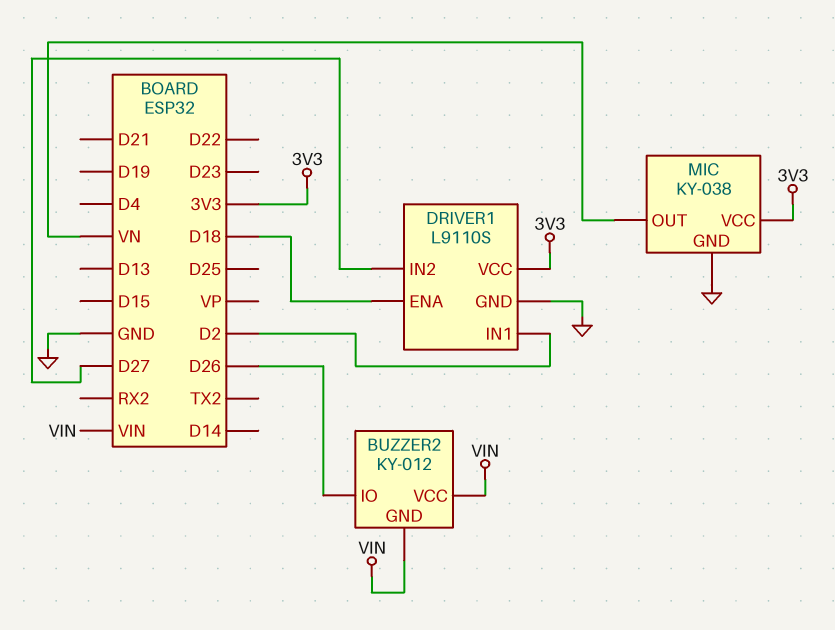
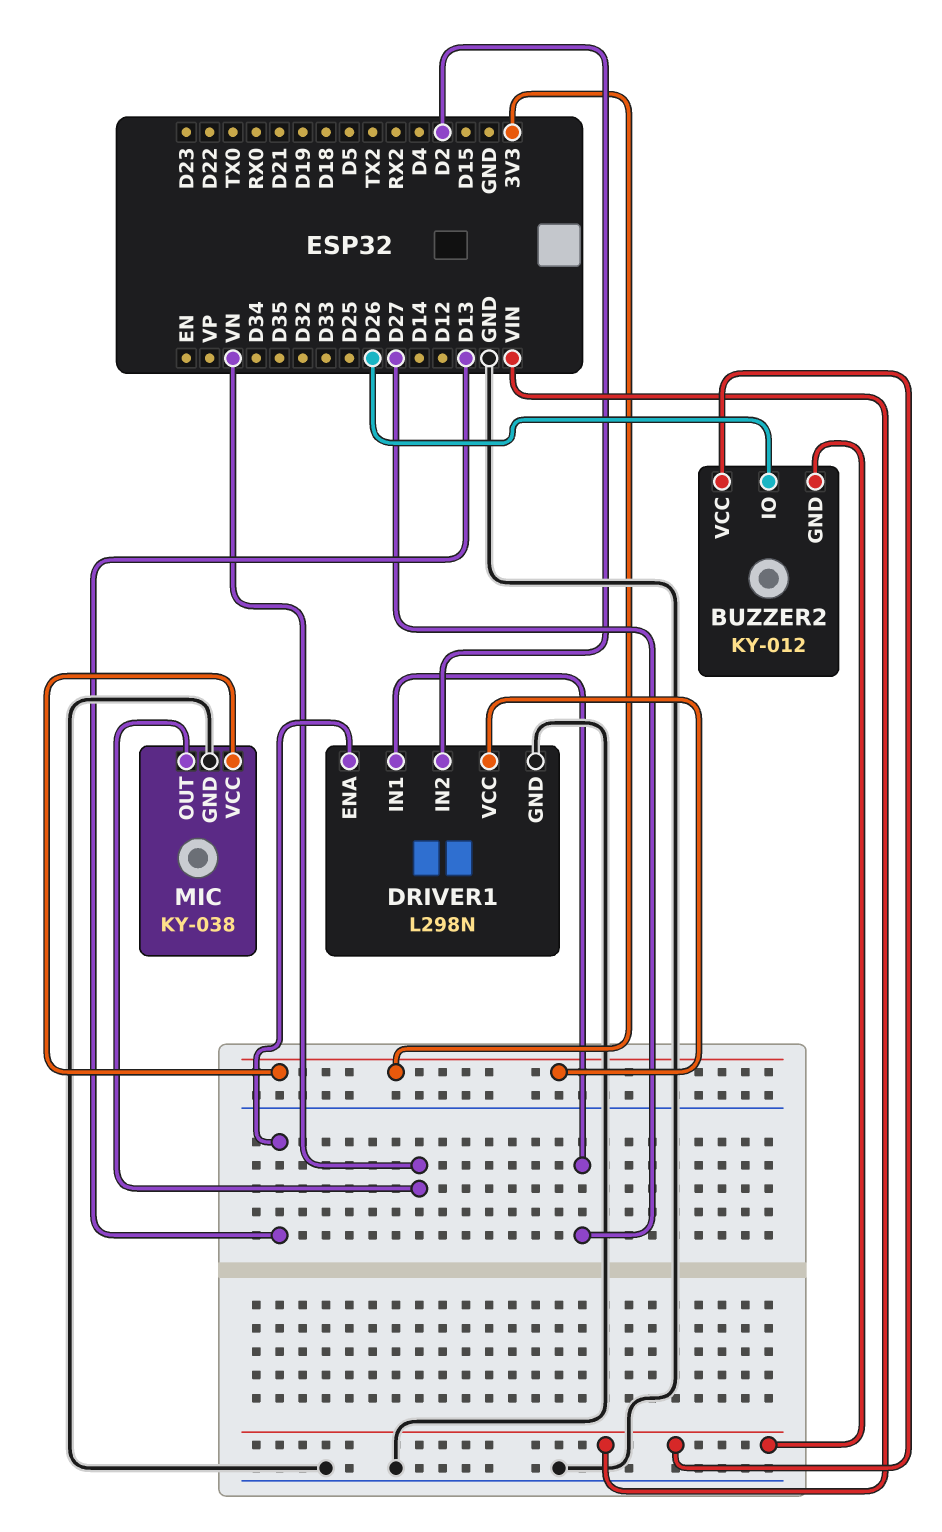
DRIVER1: L9110S -> L298N
DRIVER1 pin ENA: D18 -> D13
DRIVER1 pin IN1: D2 -> D27
DRIVER1 pin IN2: D27 -> D2

